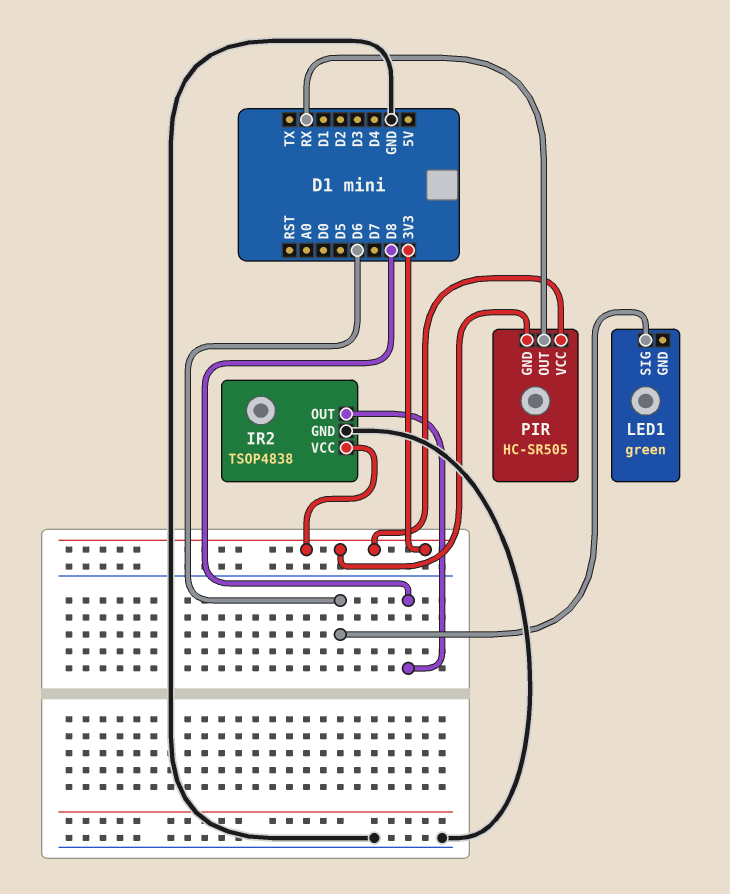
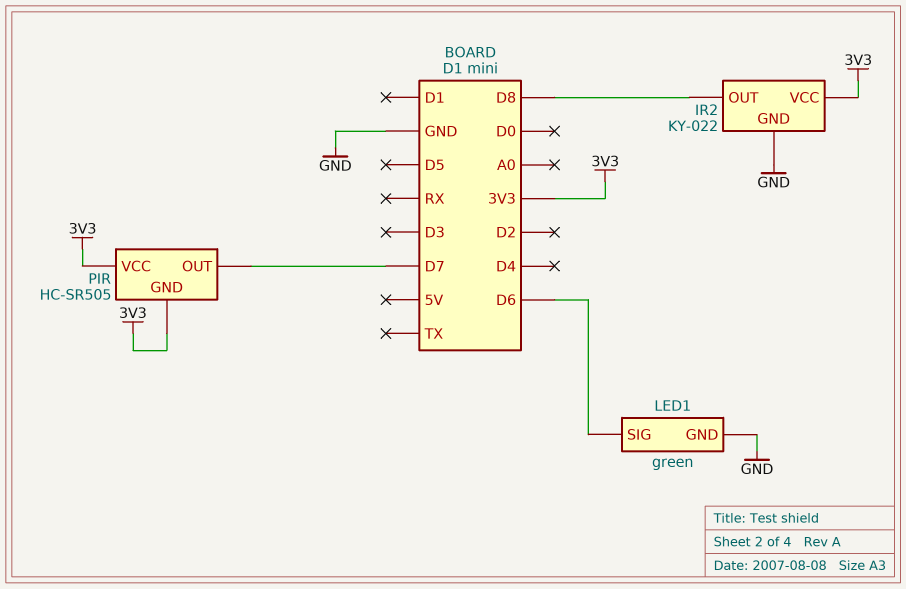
IR2: TSOP4838 -> KY-022
LED1 pin GND: none -> GND
PIR pin OUT: RX -> D7

